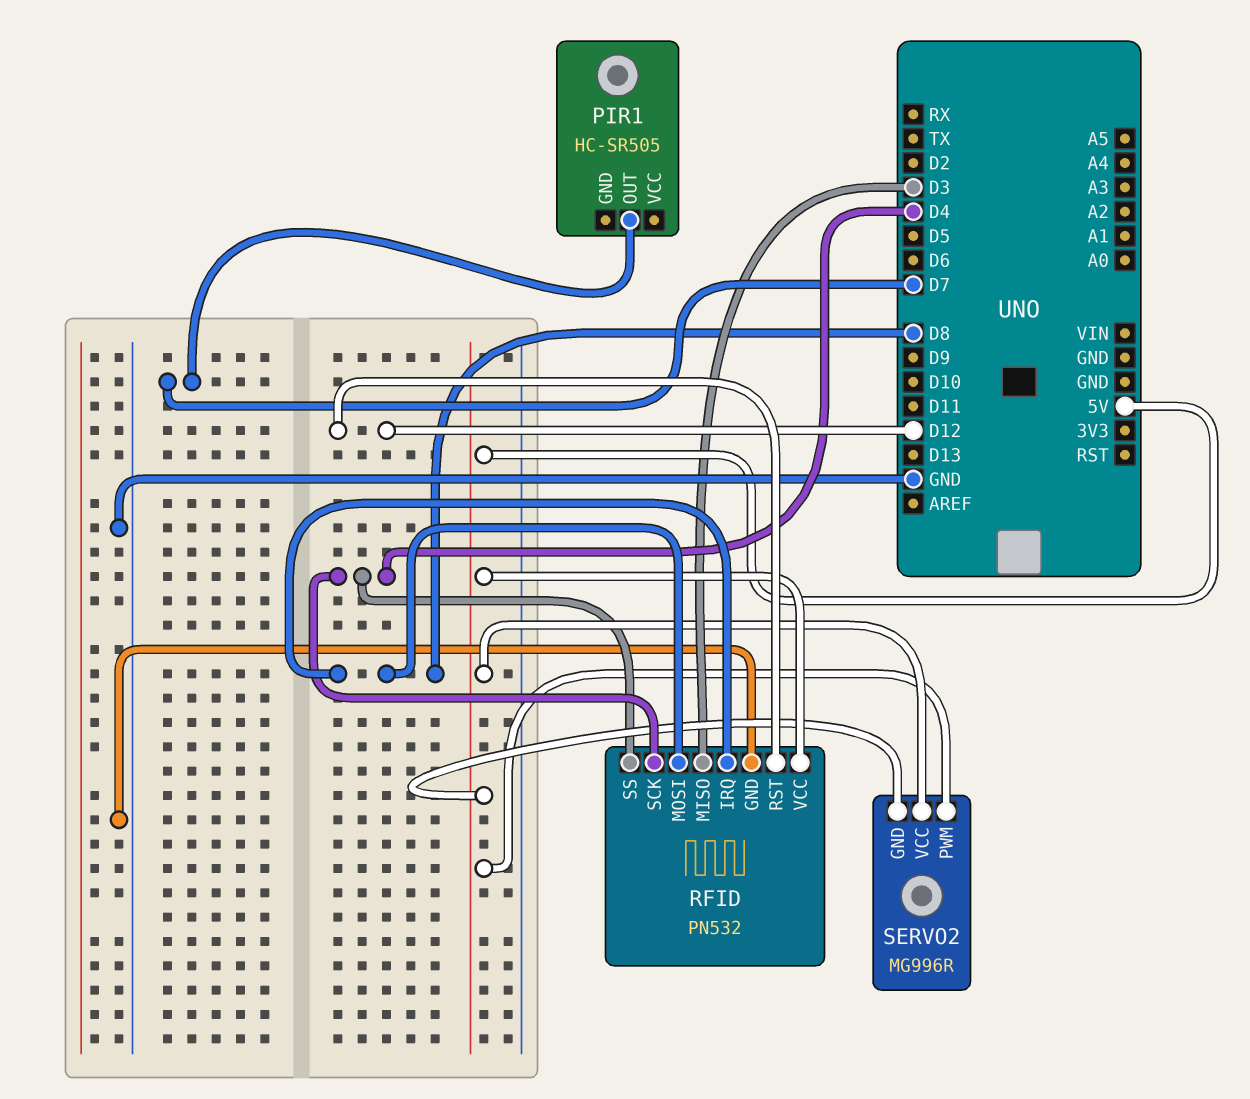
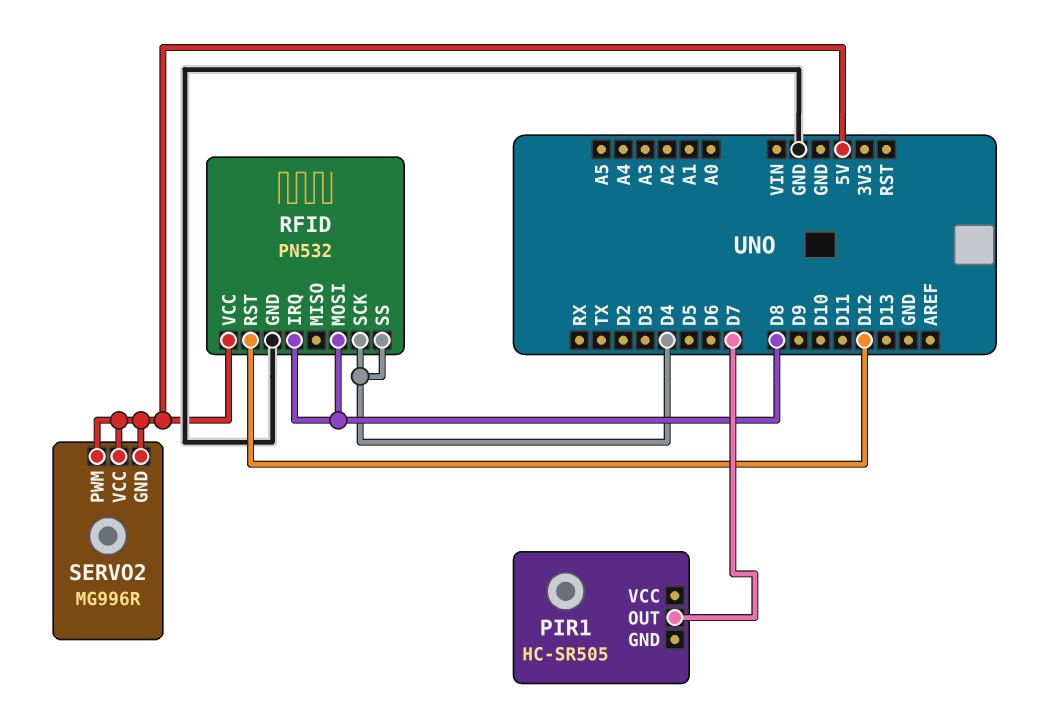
RFID pin MISO: D3 -> none

